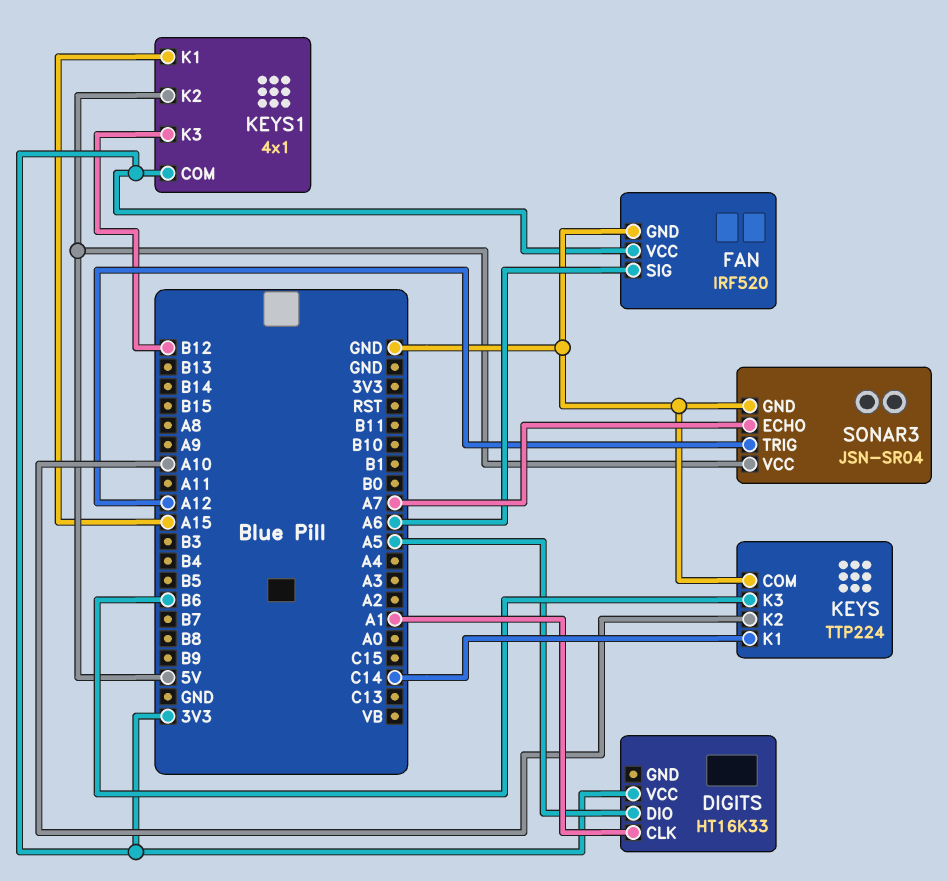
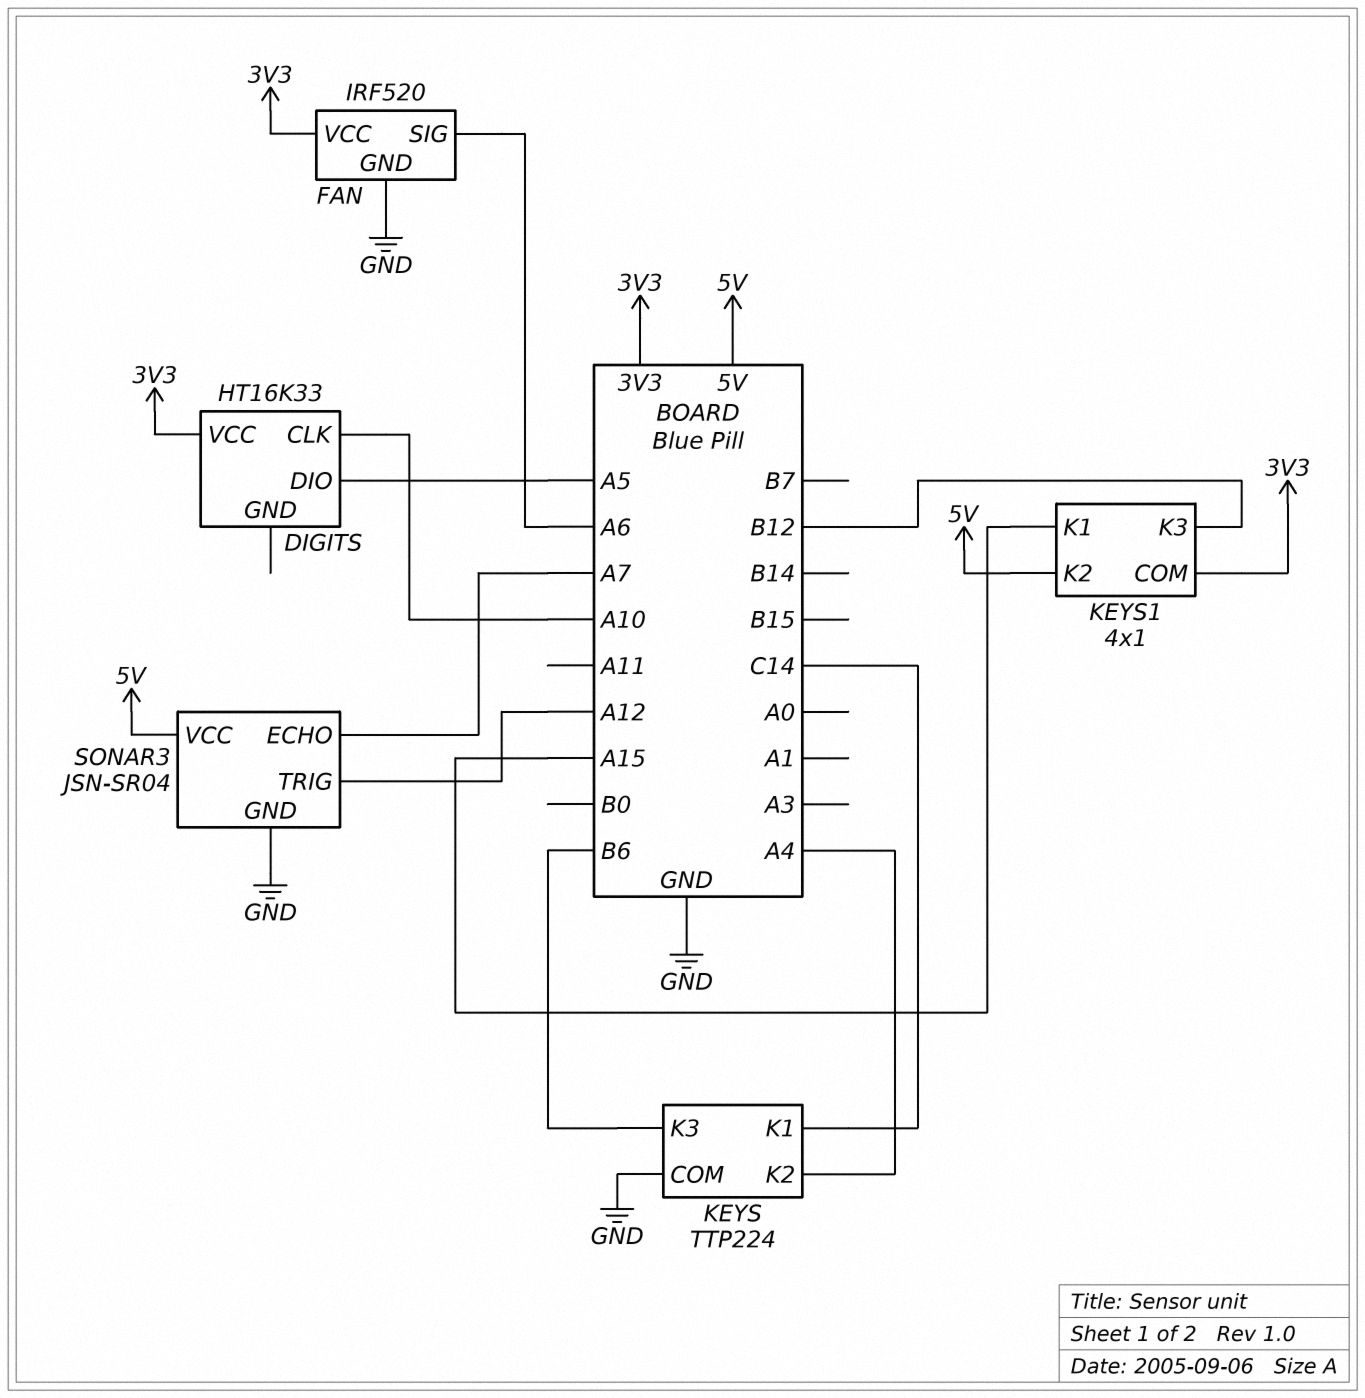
DIGITS pin CLK: A1 -> A10
KEYS pin K2: A10 -> A4

